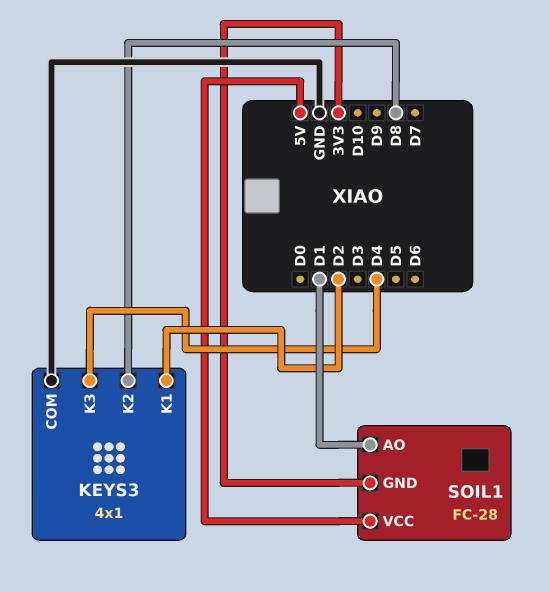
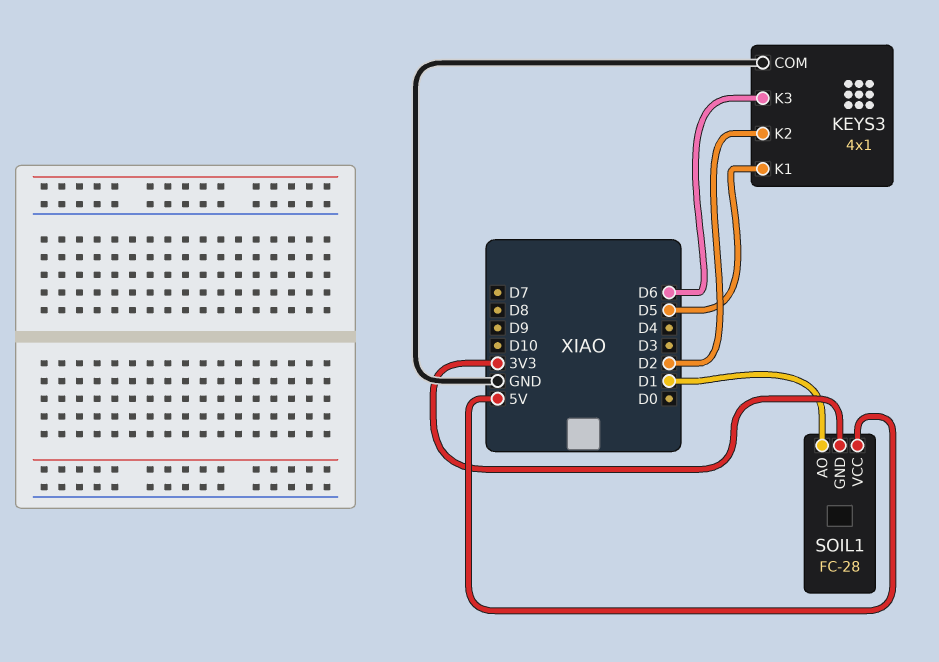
KEYS3 pin K1: D2 -> D5
KEYS3 pin K2: D8 -> D2
KEYS3 pin K3: D4 -> D6

